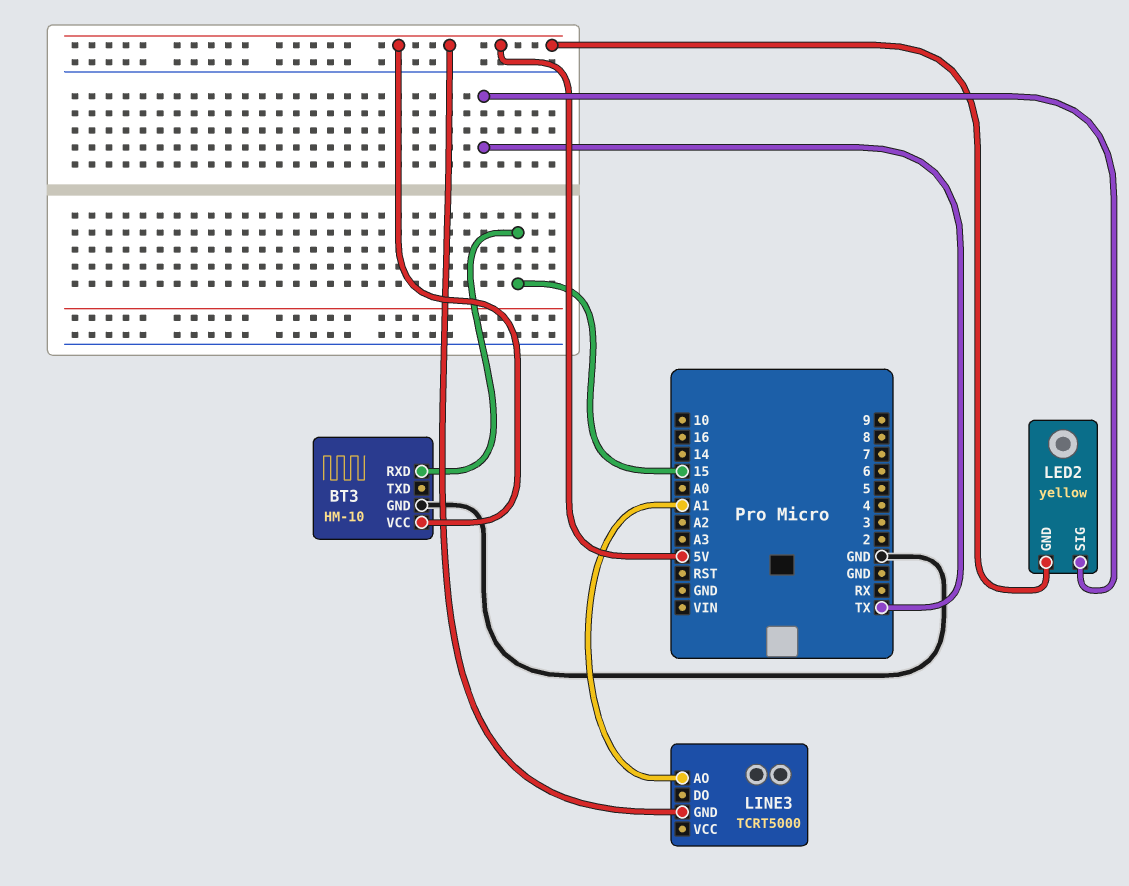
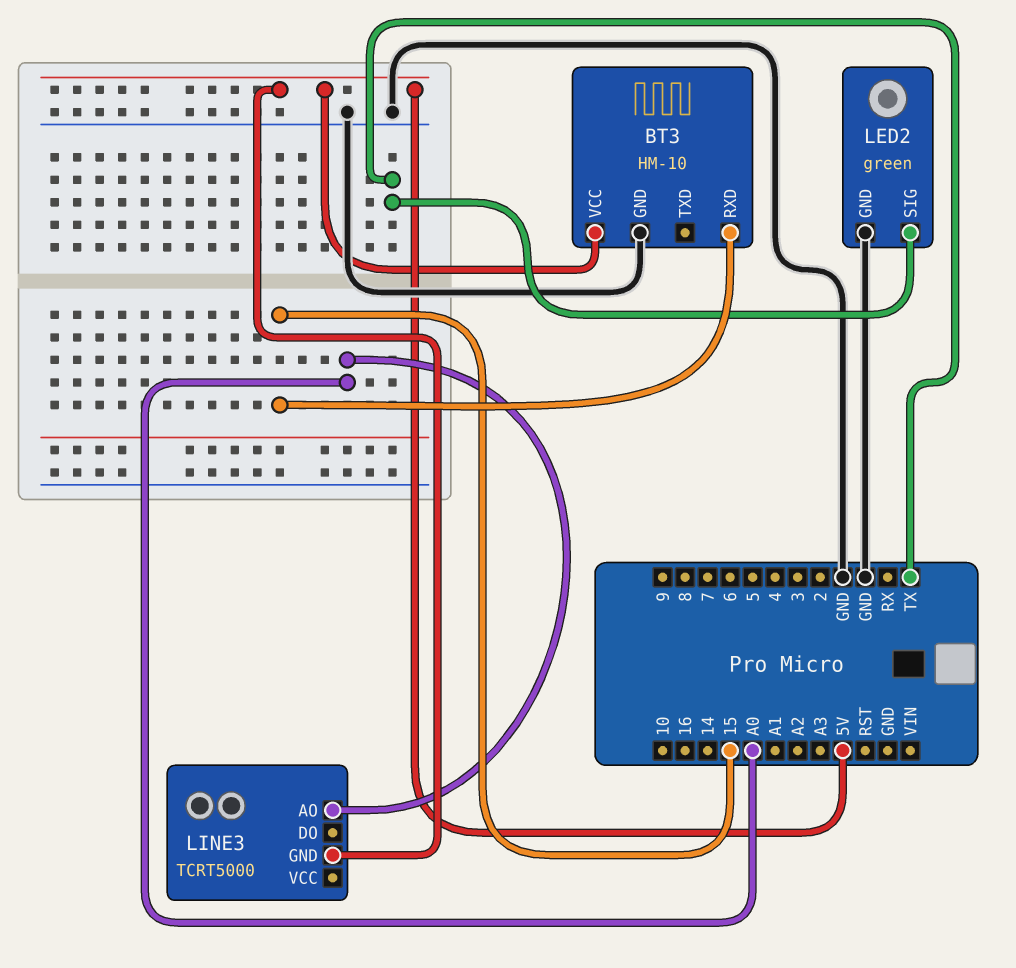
LED2: yellow -> green
LED2 pin GND: 5V -> GND
LINE3 pin AO: A1 -> A0

